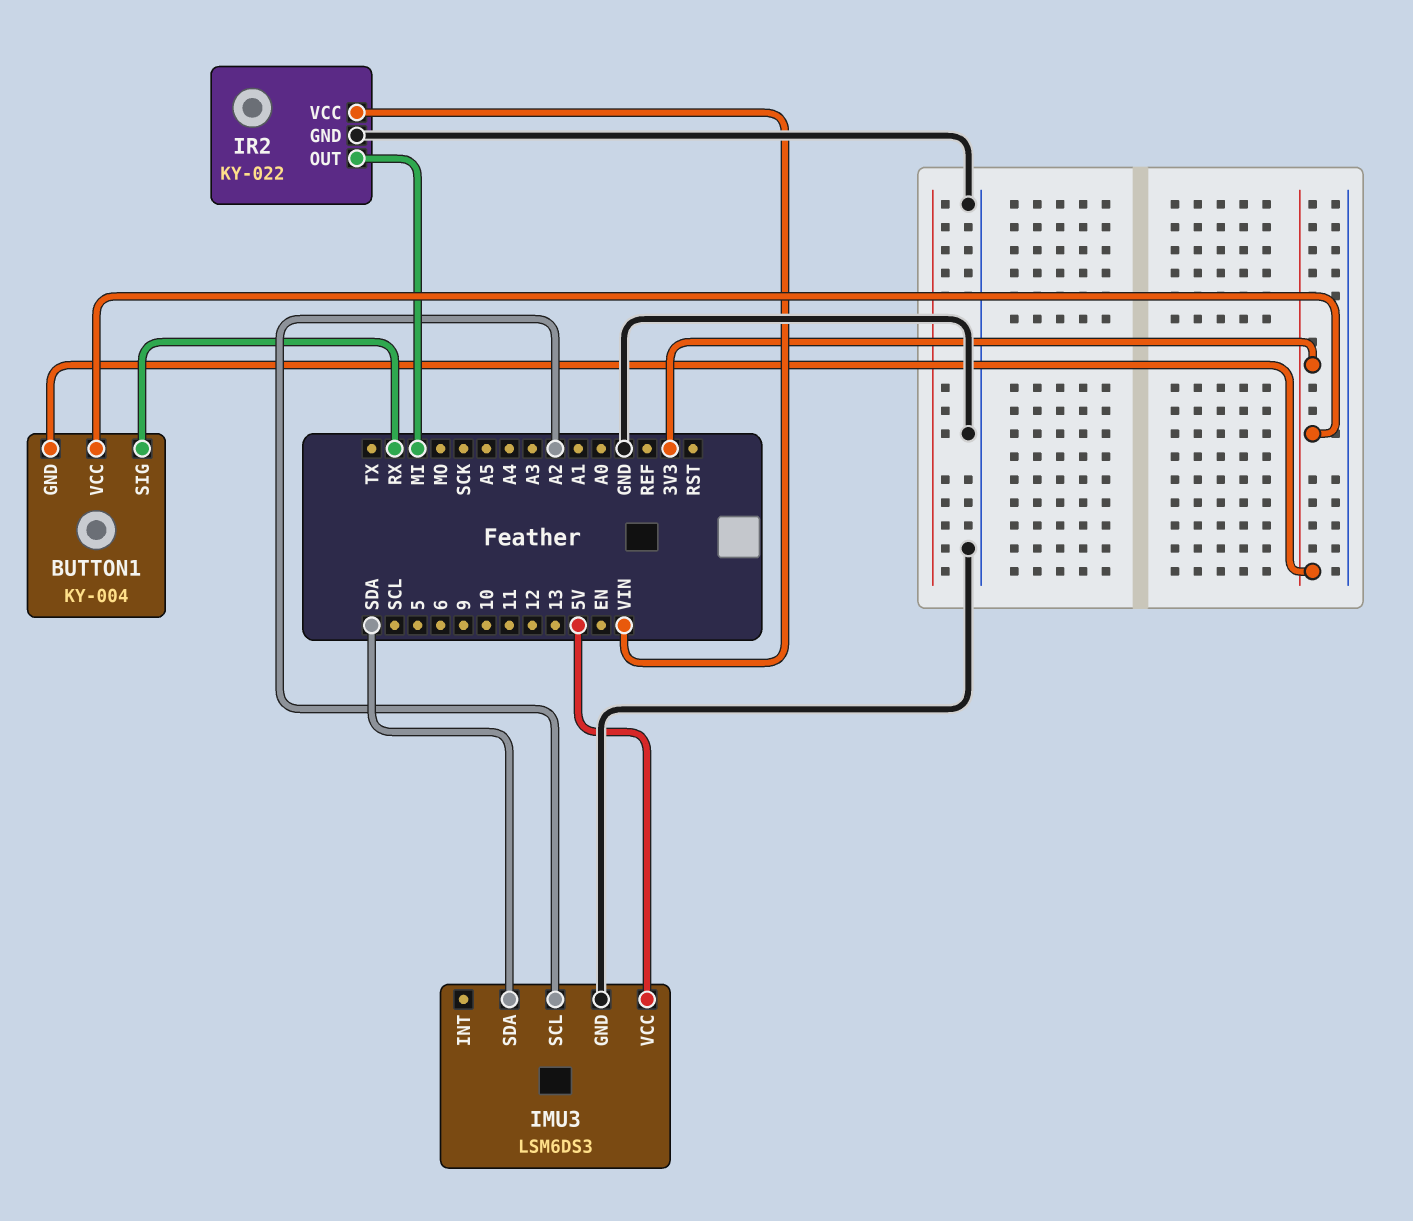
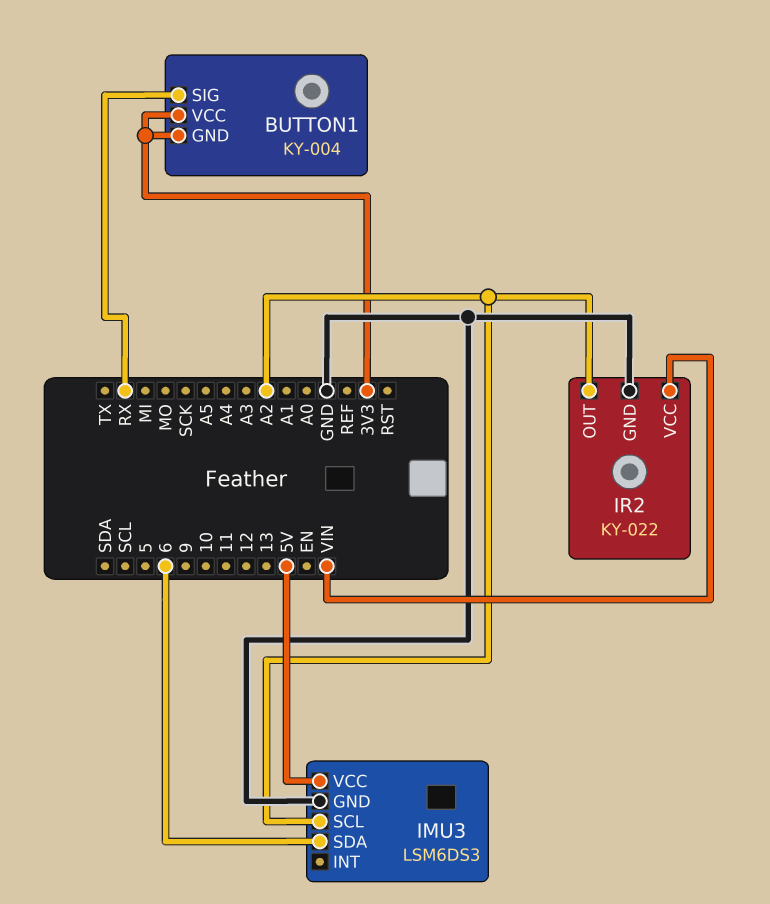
IMU3 pin SDA: SDA -> 6
IR2 pin OUT: MI -> A2

